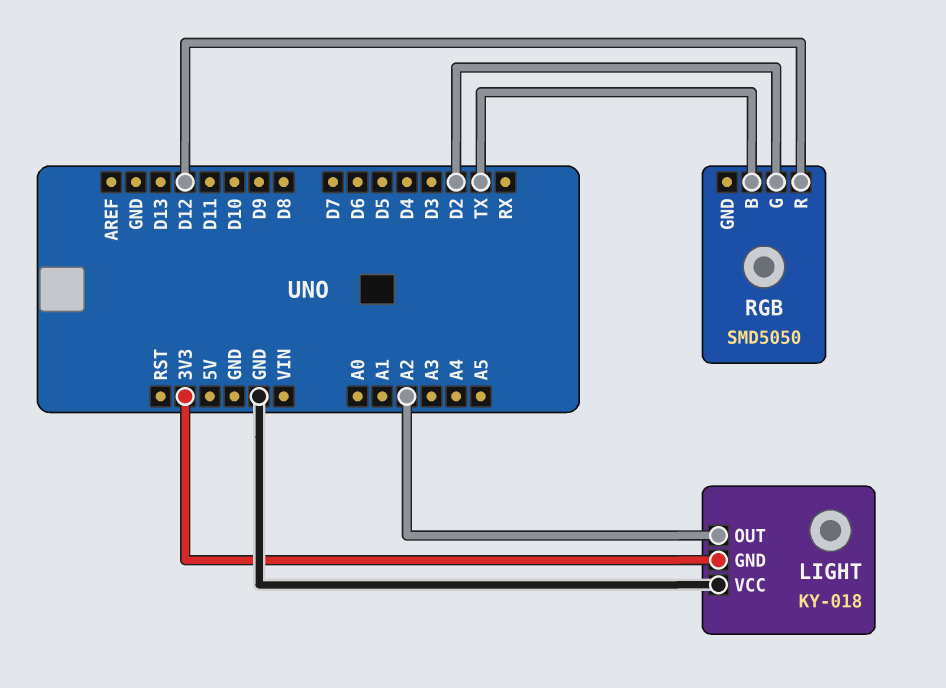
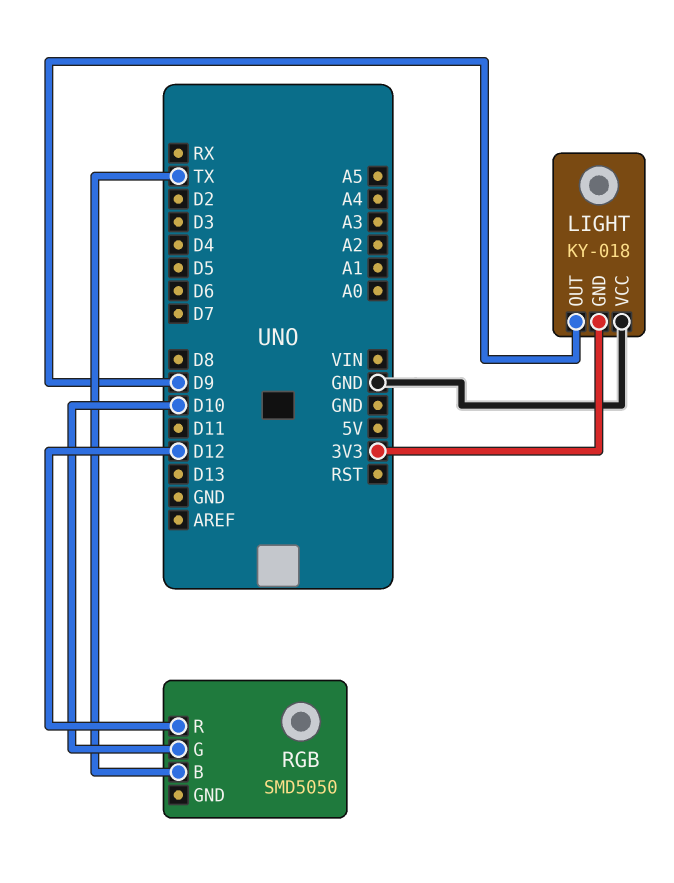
LIGHT pin OUT: A2 -> D9
RGB pin G: D2 -> D10

